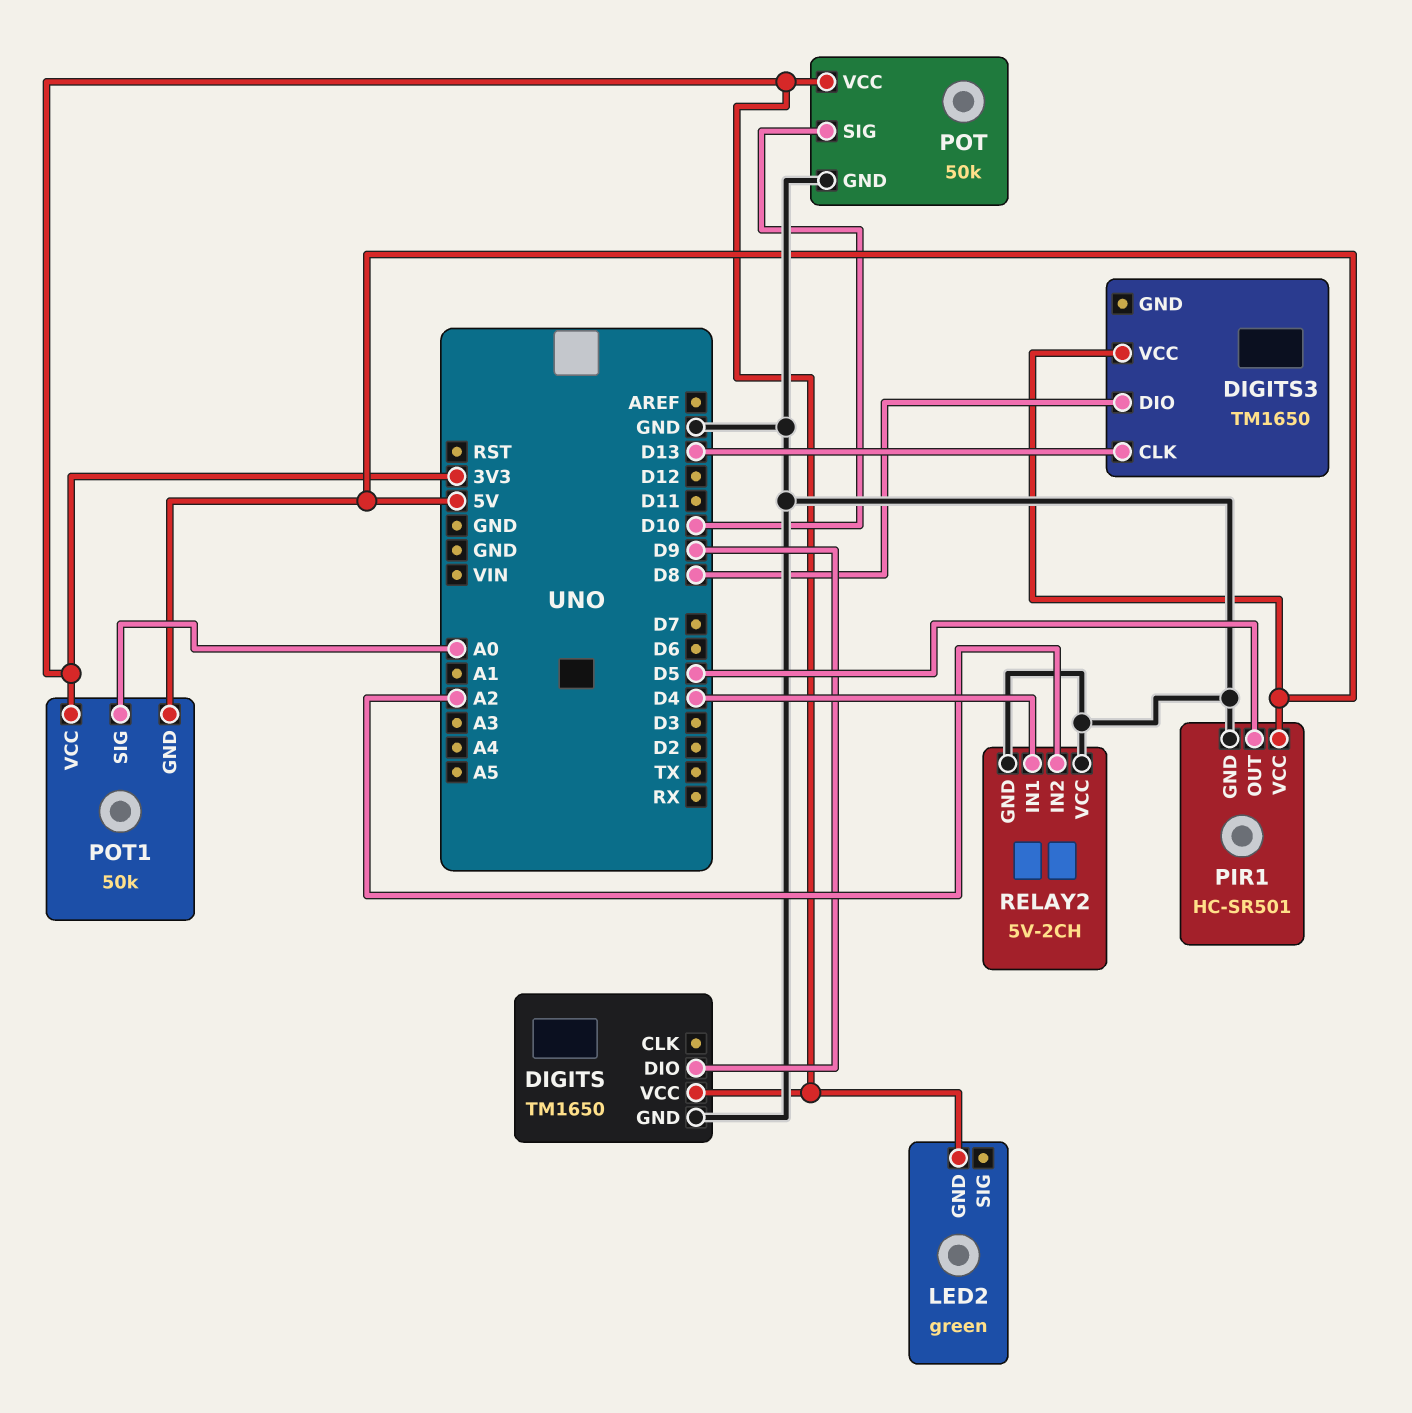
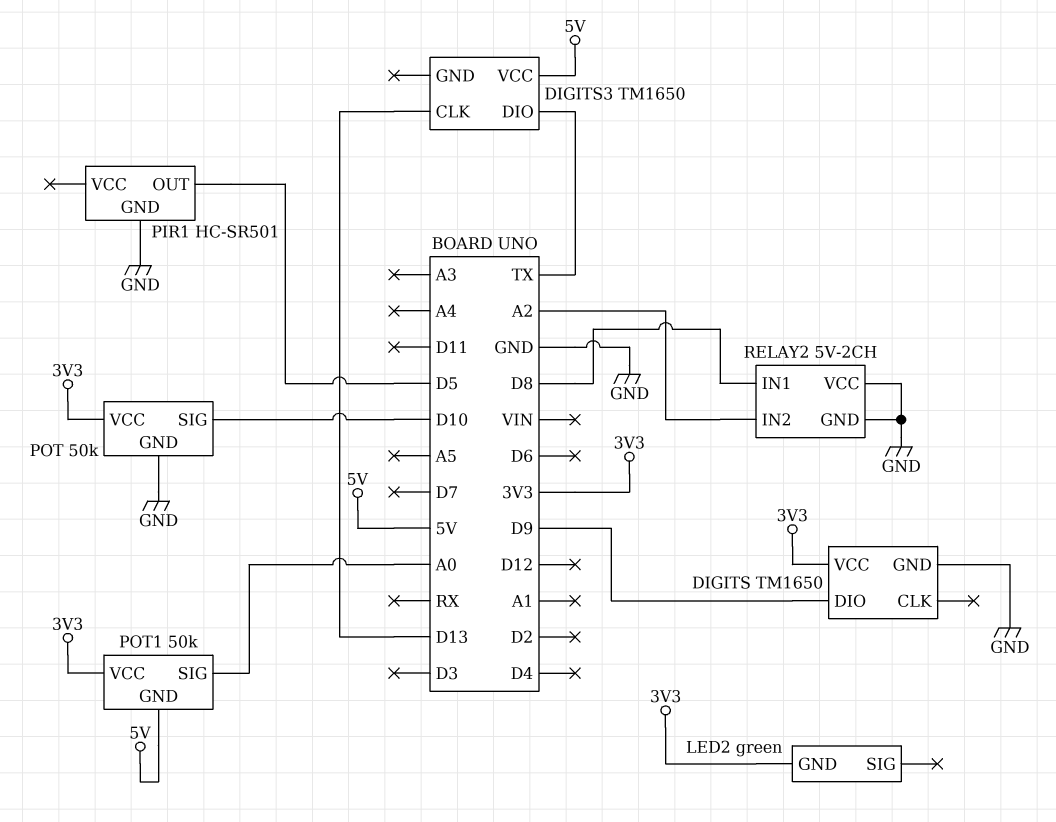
DIGITS3 pin DIO: D8 -> TX
PIR1 pin VCC: 5V -> none
RELAY2 pin IN1: D4 -> D8

